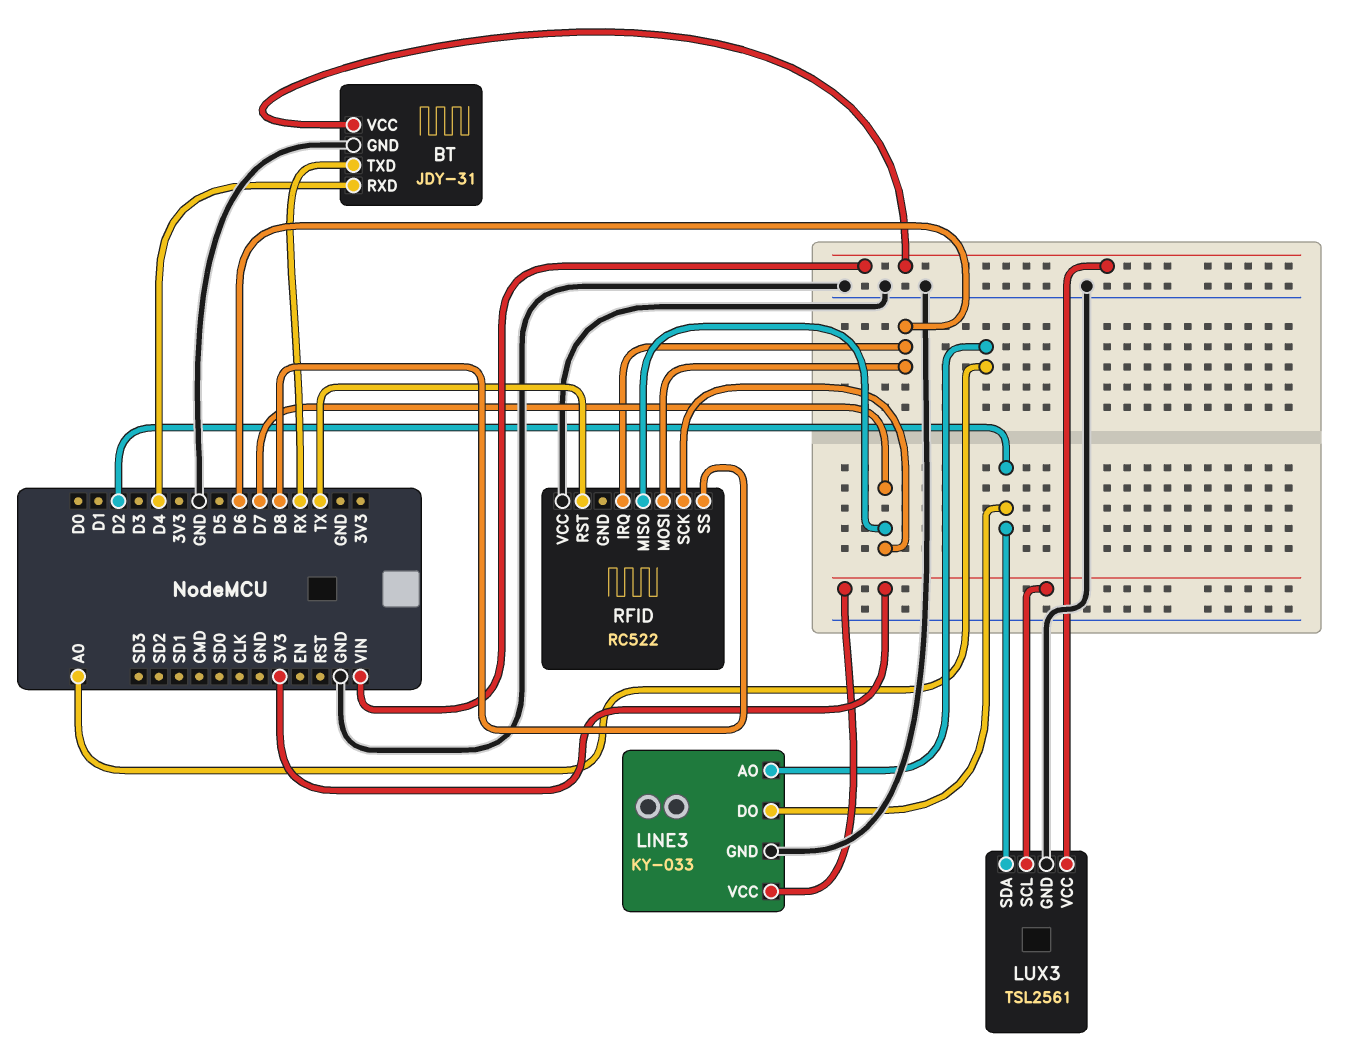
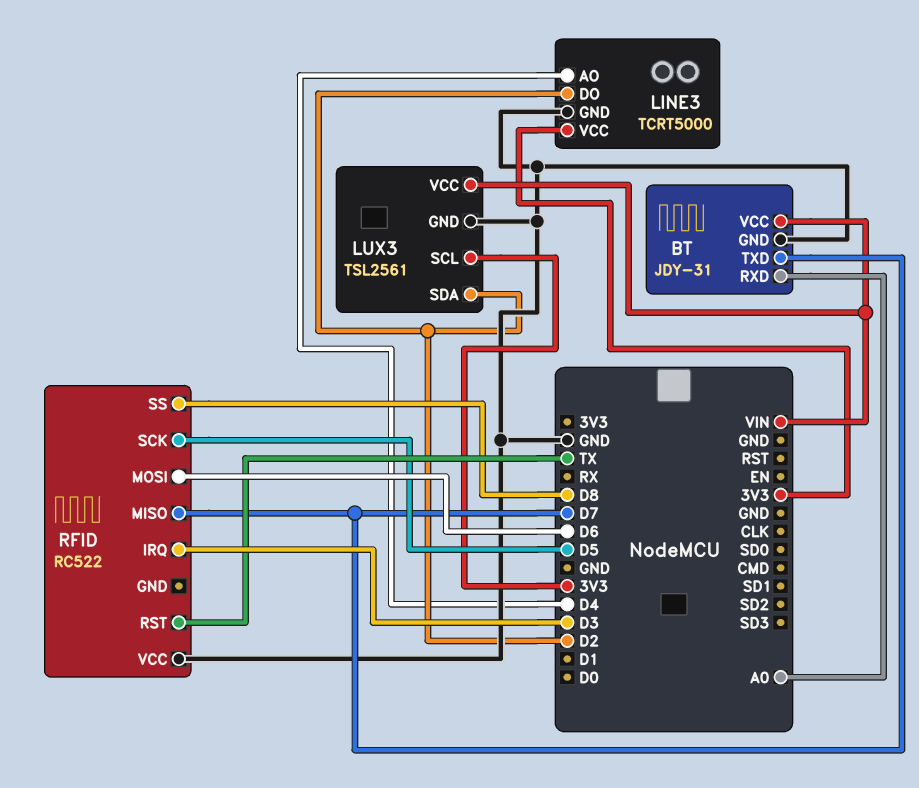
BT pin RXD: D4 -> A0
BT pin TXD: RX -> D7
LINE3: KY-033 -> TCRT5000
LINE3 pin AO: A0 -> D4
RFID pin IRQ: D6 -> D3
RFID pin SCK: D7 -> D5

